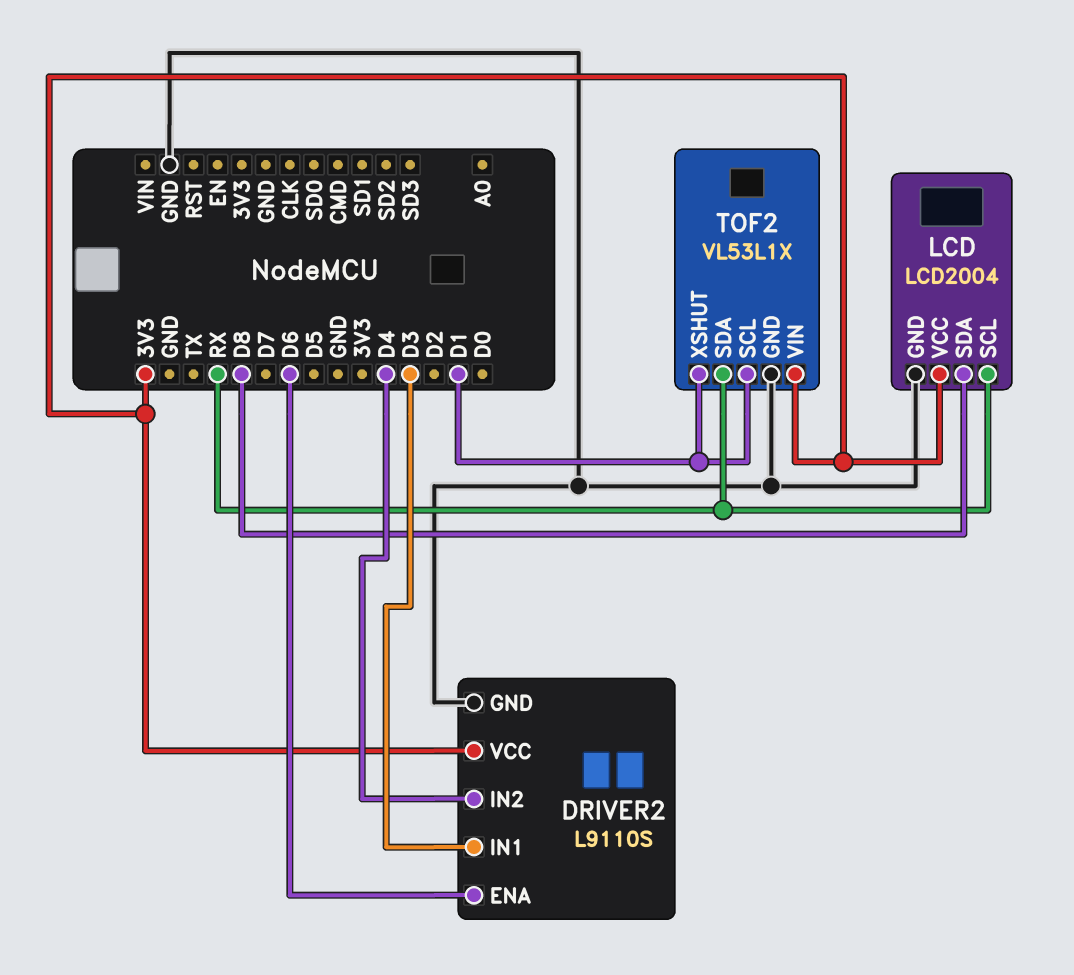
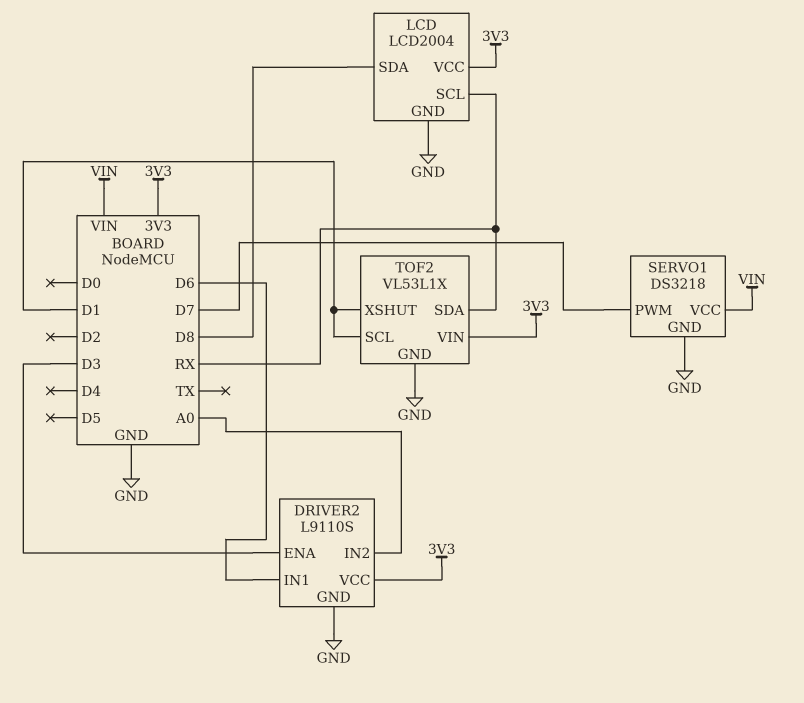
DRIVER2 pin ENA: D6 -> D3
DRIVER2 pin IN1: D3 -> D6
DRIVER2 pin IN2: D4 -> A0
SERVO1: none -> DS3218
SERVO1 pin GND: none -> GND
SERVO1 pin PWM: none -> D7
SERVO1 pin VCC: none -> VIN

